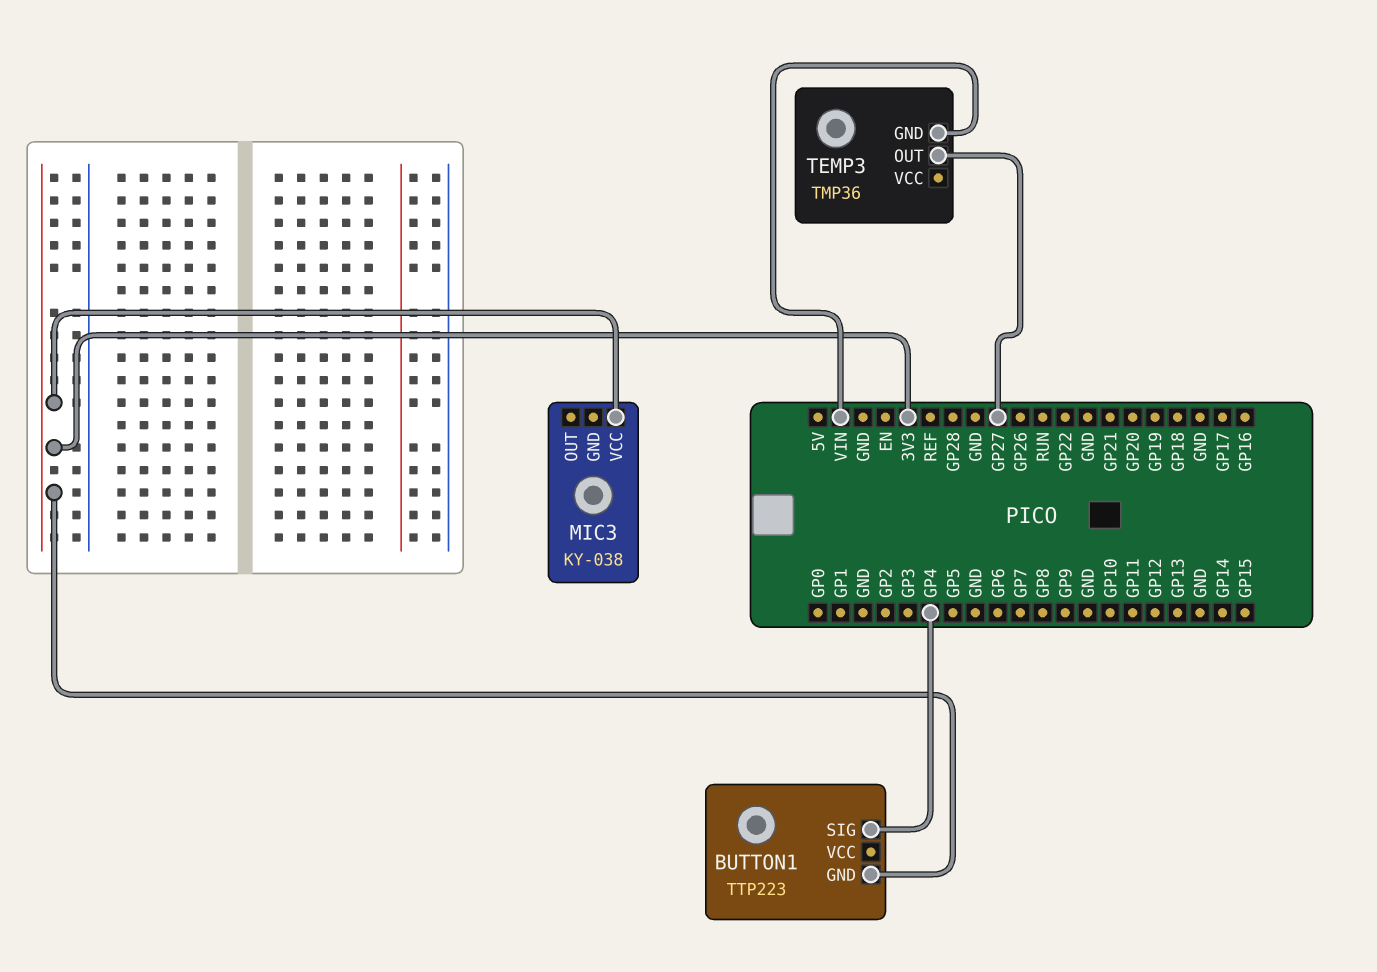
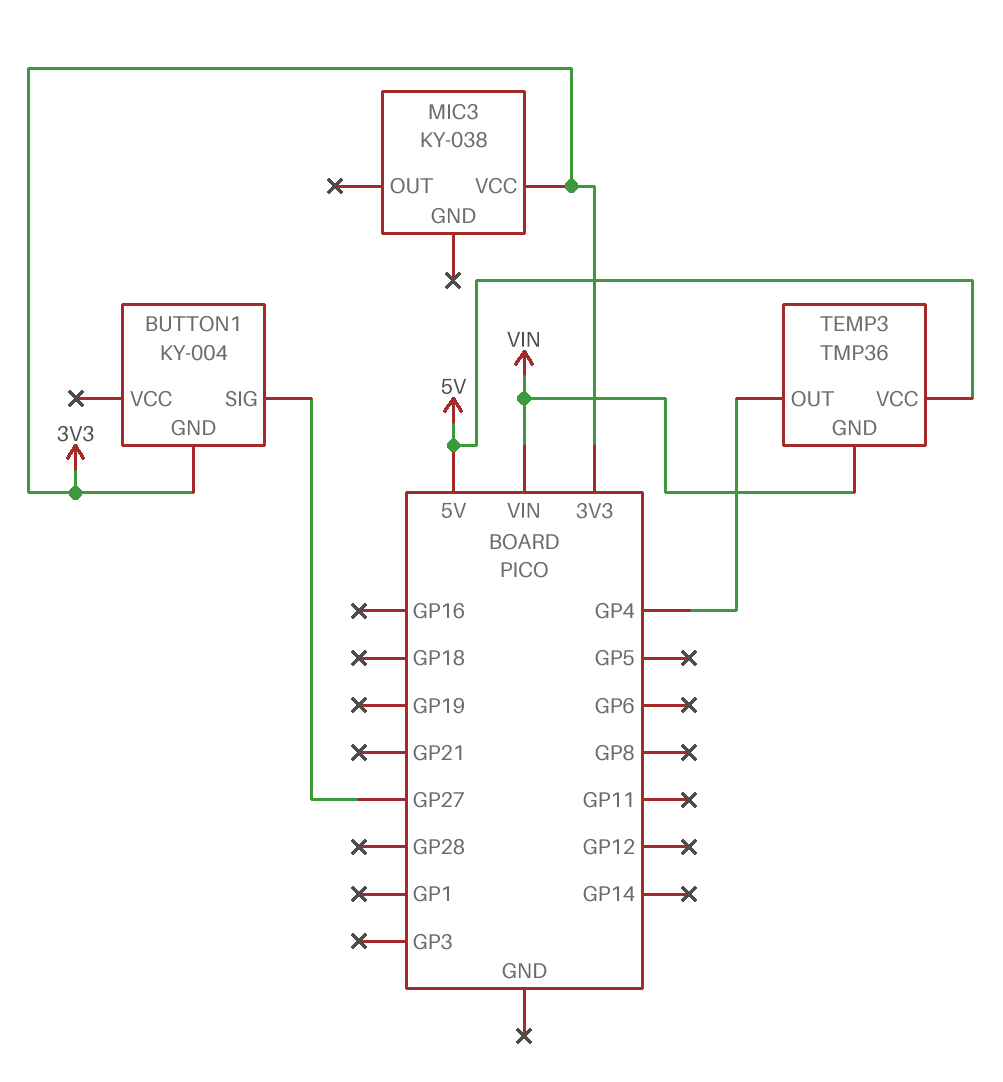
BUTTON1: TTP223 -> KY-004
BUTTON1 pin SIG: GP4 -> GP27
TEMP3 pin OUT: GP27 -> GP4
TEMP3 pin VCC: none -> 5V

